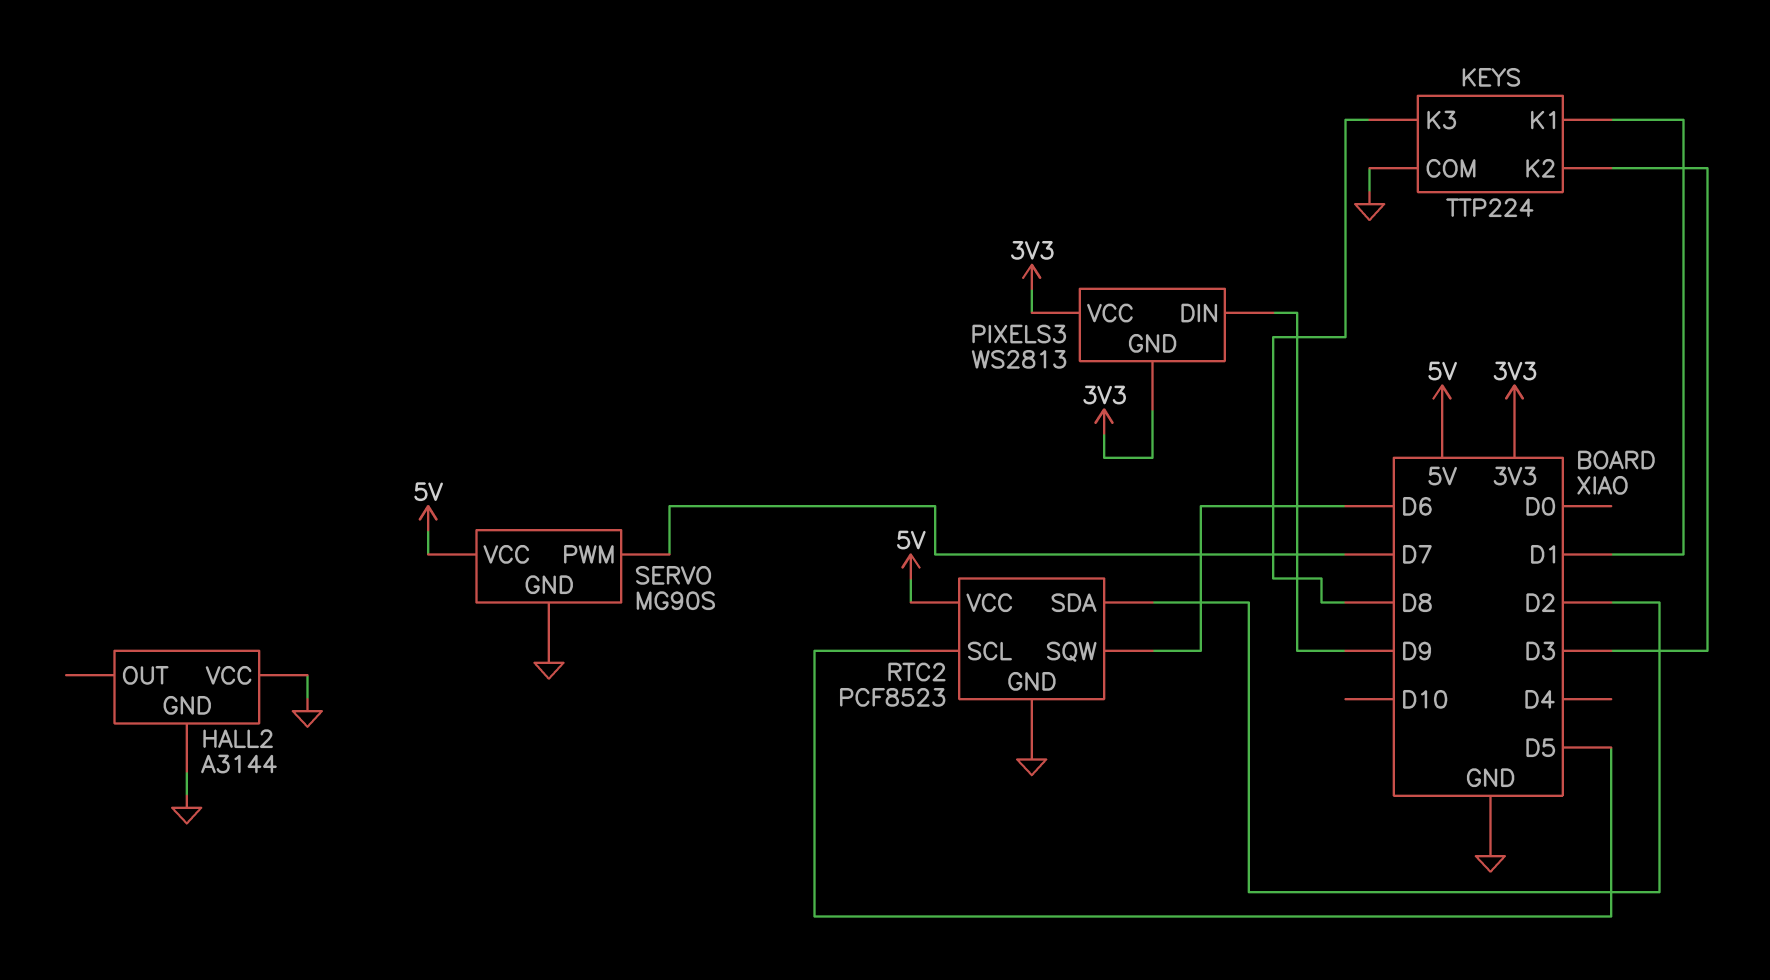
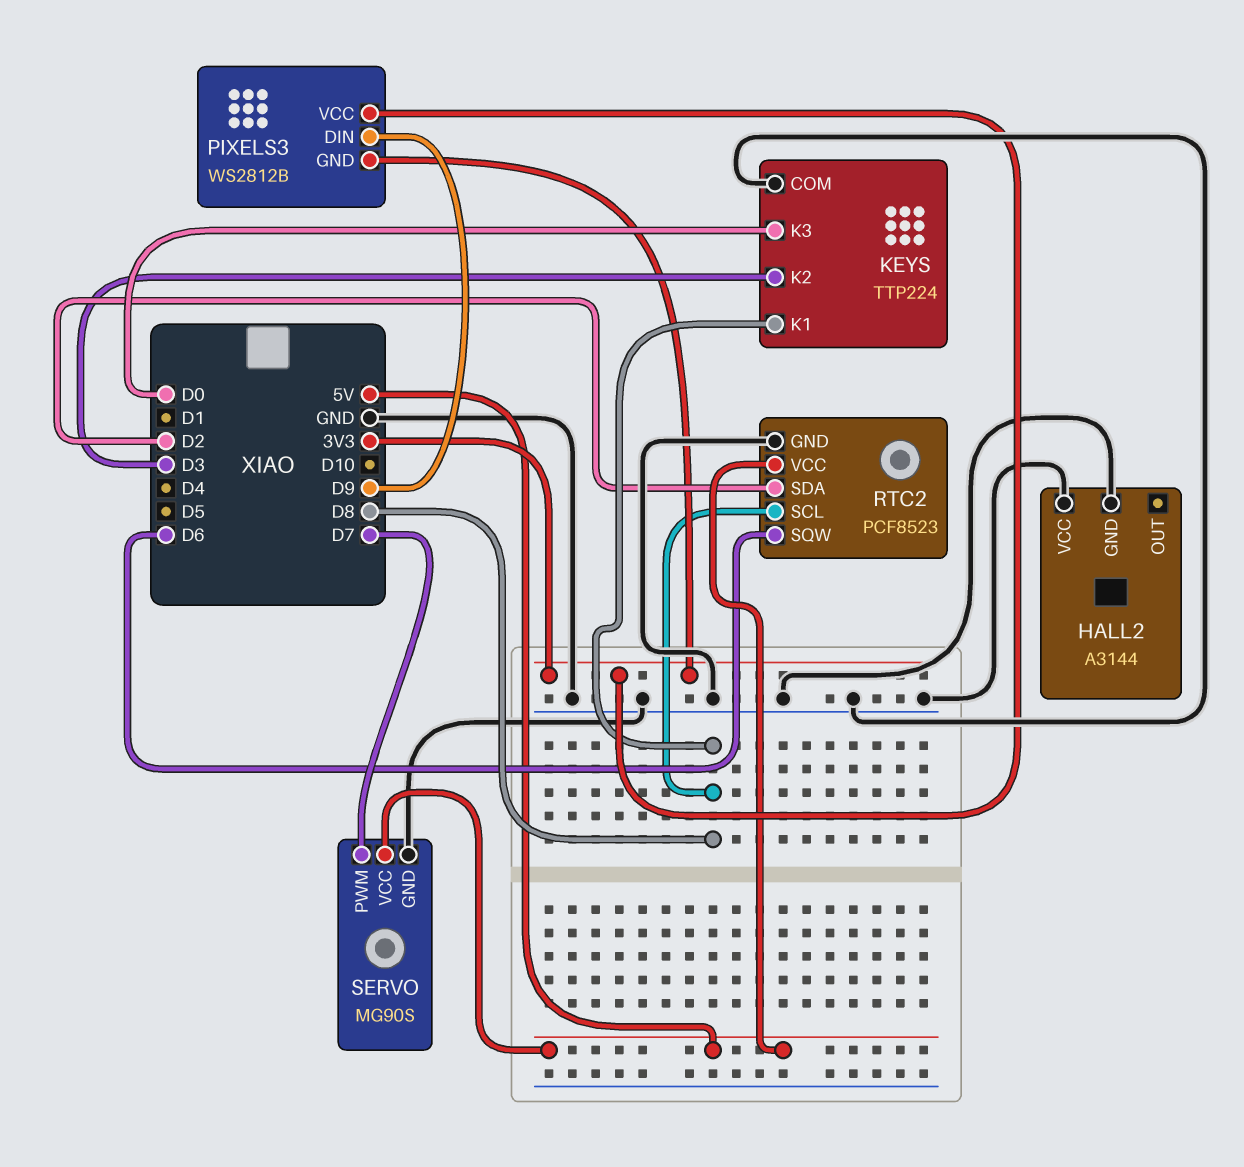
KEYS pin K1: D1 -> D8
KEYS pin K3: D8 -> D0
PIXELS3: WS2813 -> WS2812B
RTC2 pin SCL: D5 -> D8

